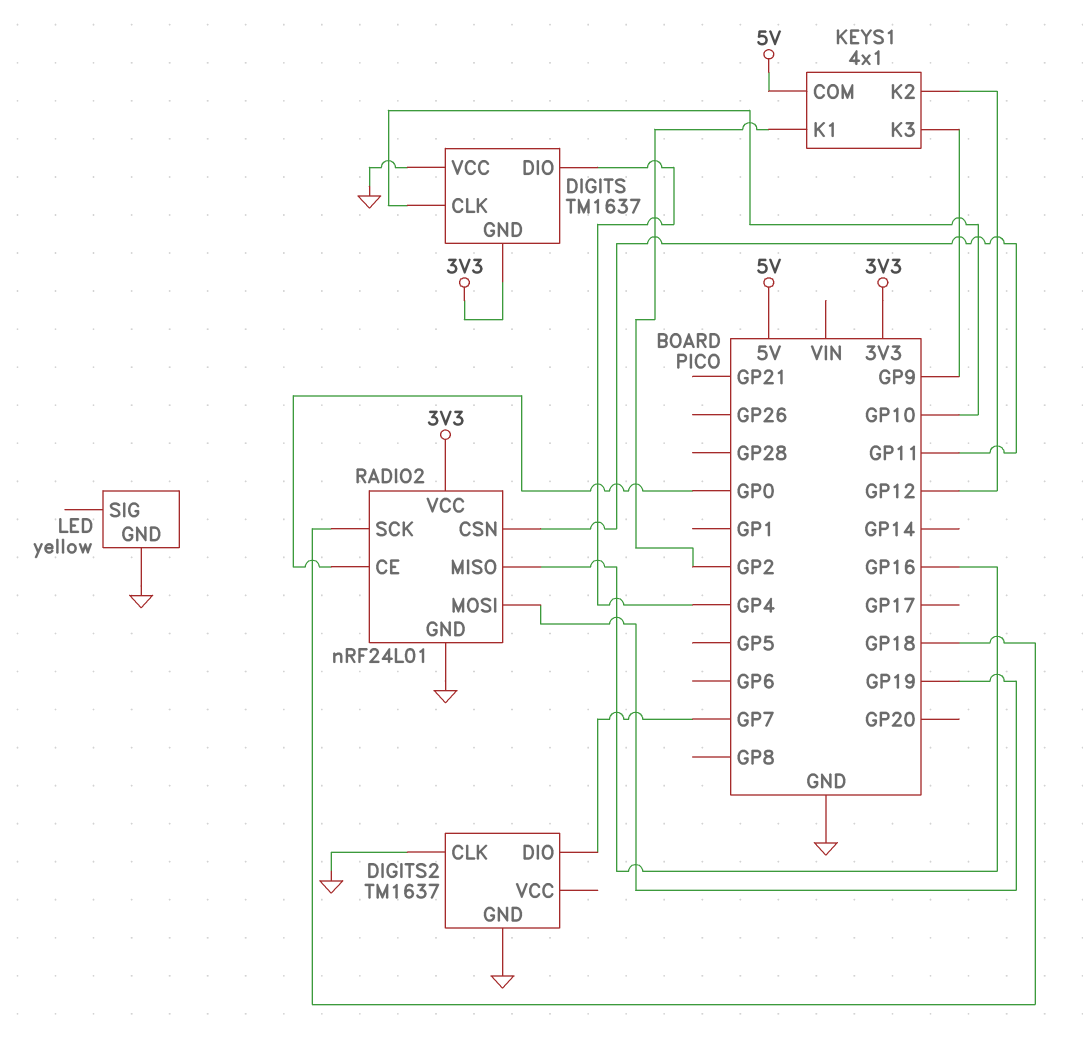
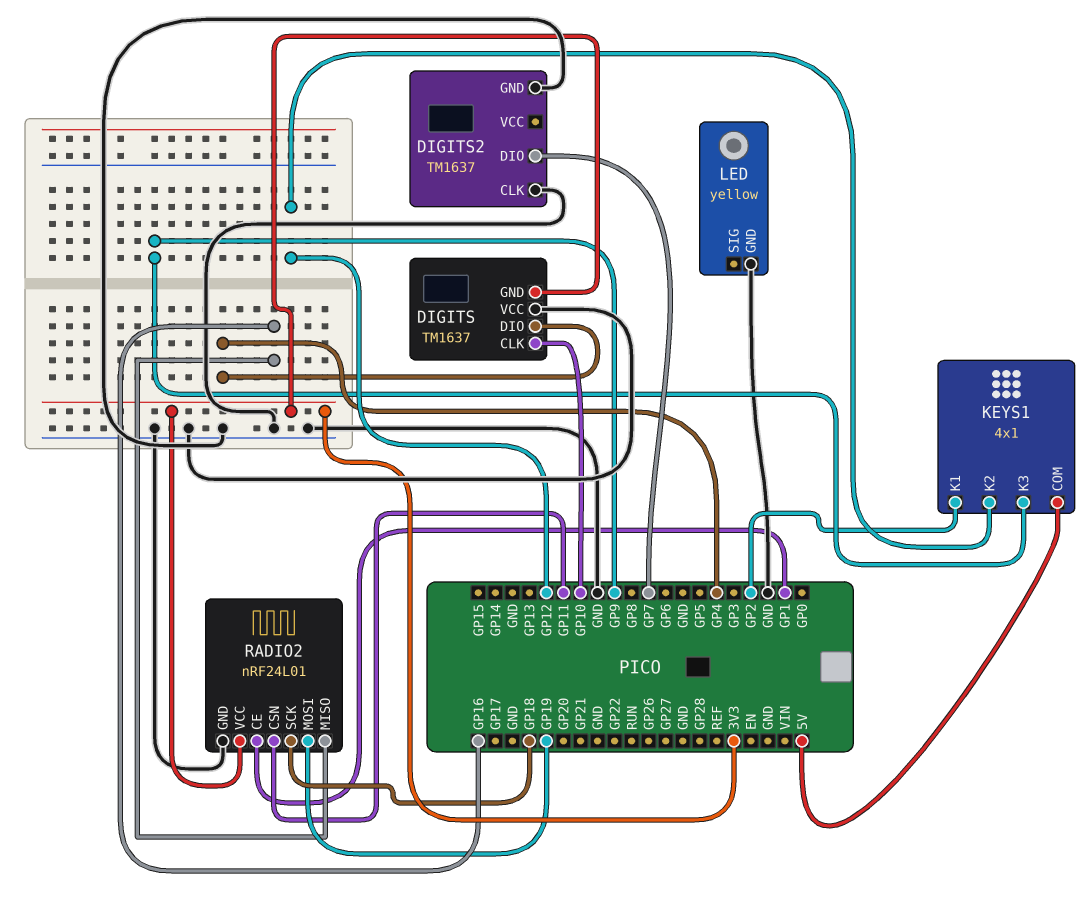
RADIO2 pin CE: GP0 -> GP1

